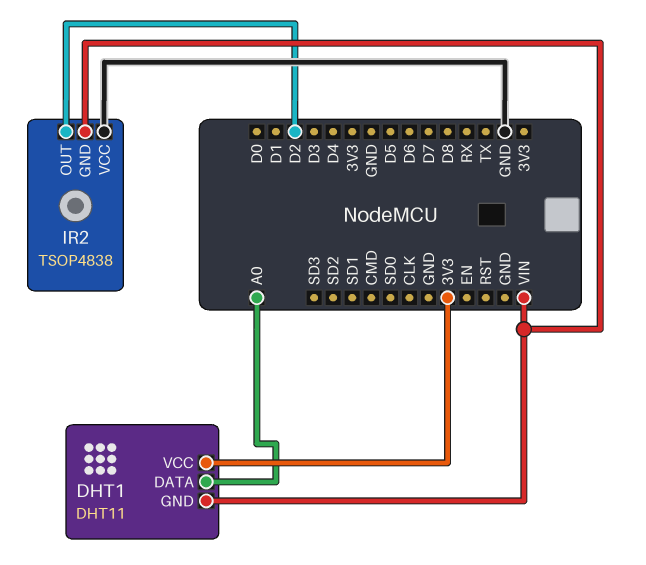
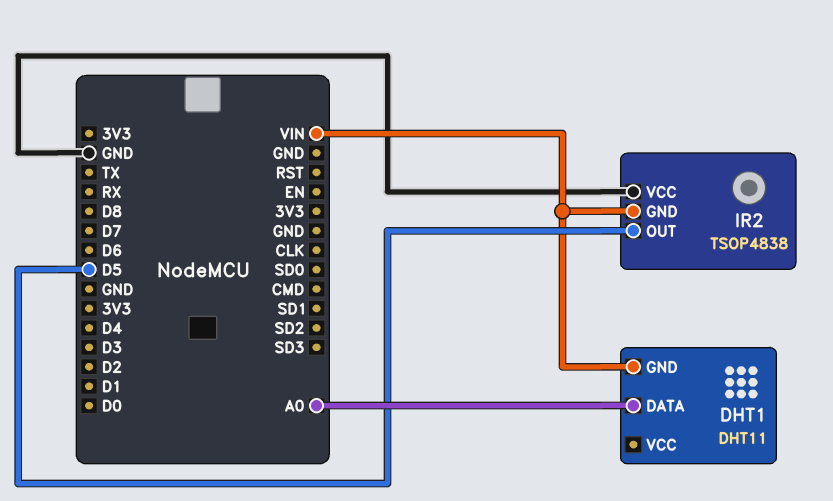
DHT1 pin VCC: 3V3 -> none
IR2 pin OUT: D2 -> D5

